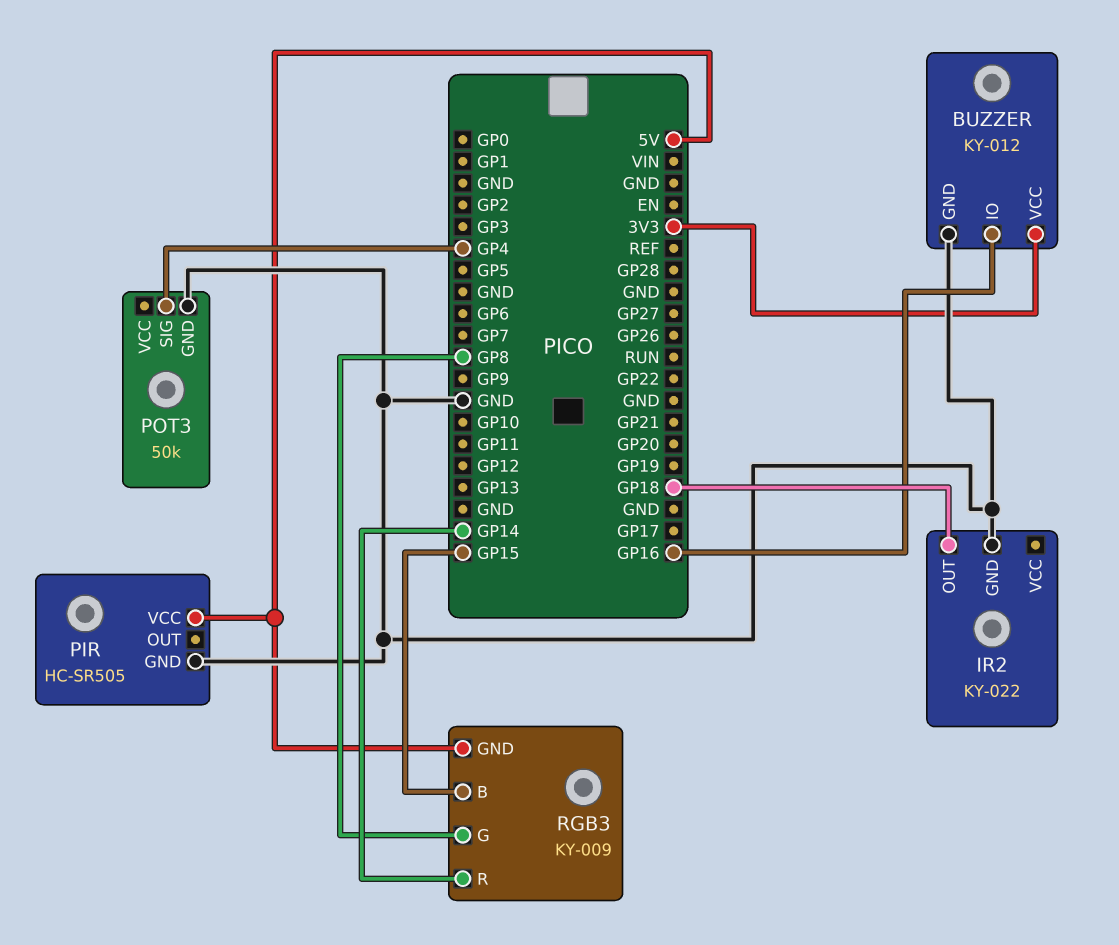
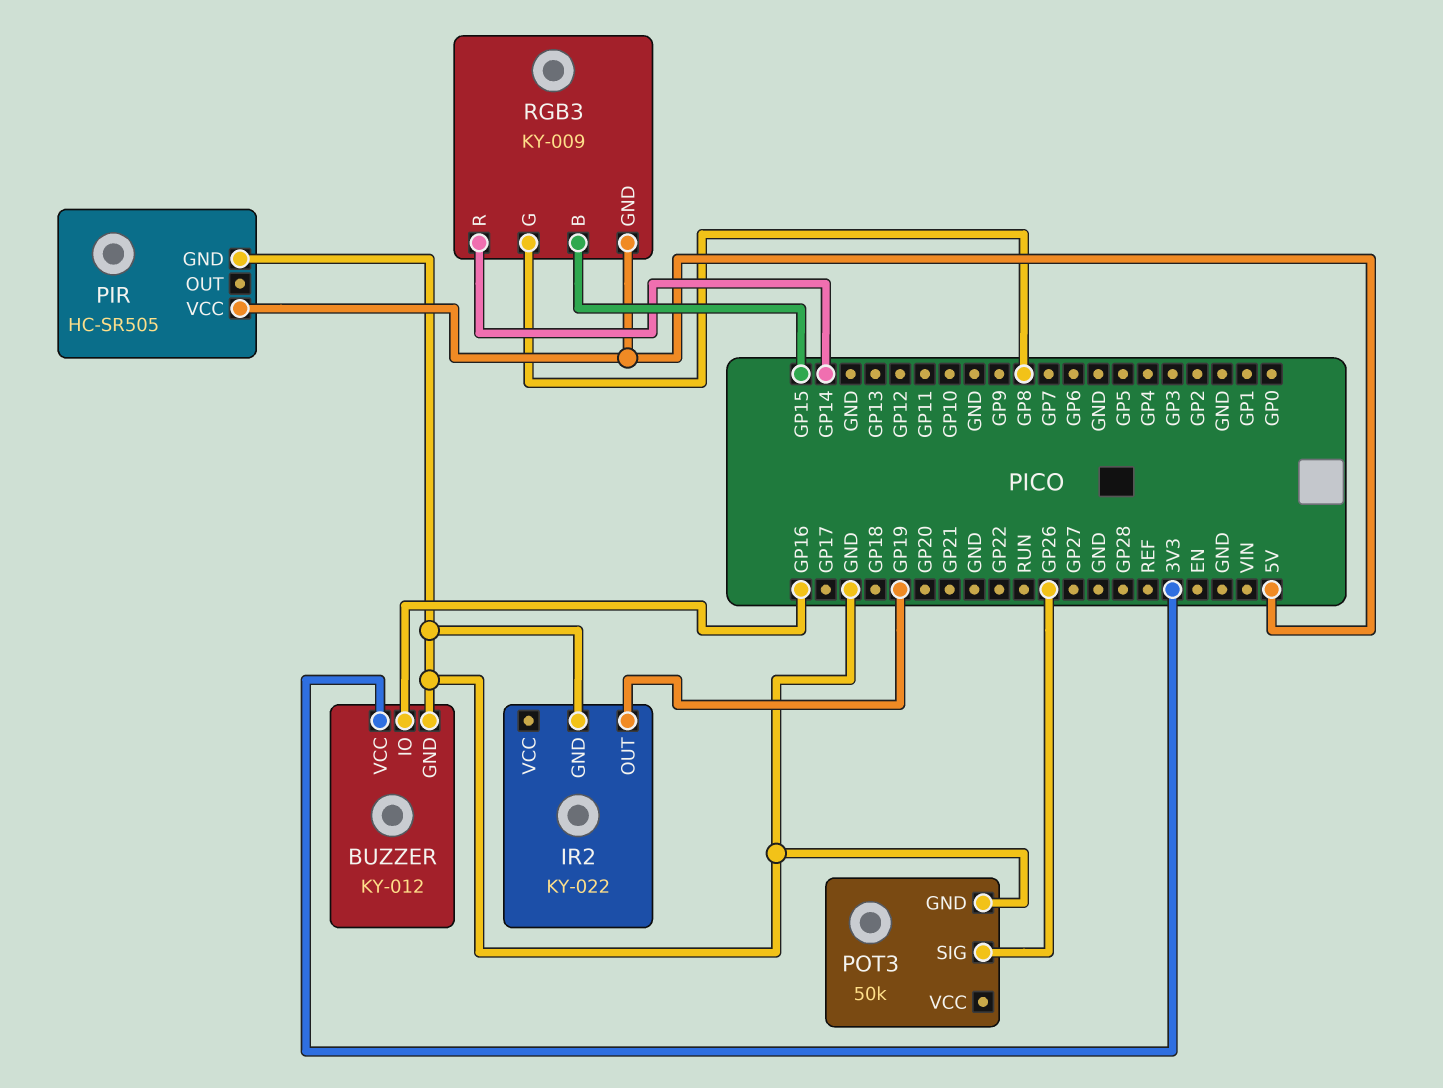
IR2 pin OUT: GP18 -> GP19
POT3 pin SIG: GP4 -> GP26

